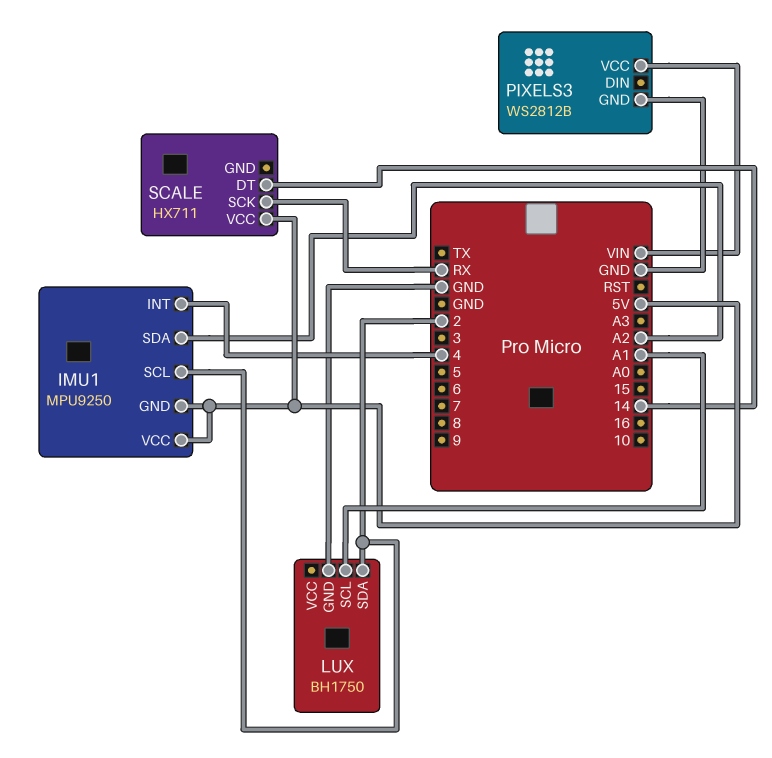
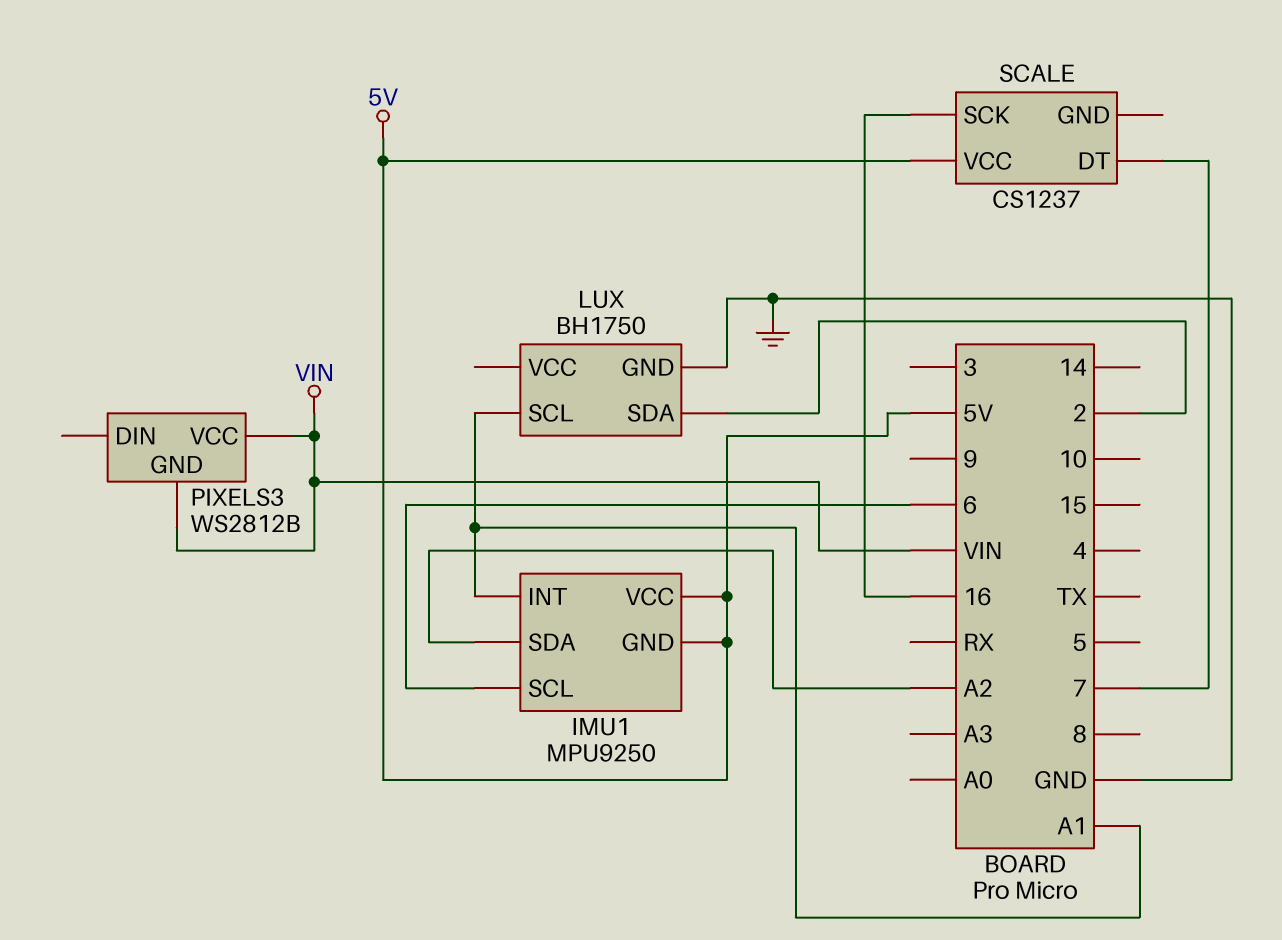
IMU1 pin INT: 4 -> A1
IMU1 pin SCL: 2 -> 6
PIXELS3 pin GND: GND -> VIN
SCALE: HX711 -> CS1237
SCALE pin DT: 14 -> 7
SCALE pin SCK: RX -> 16

